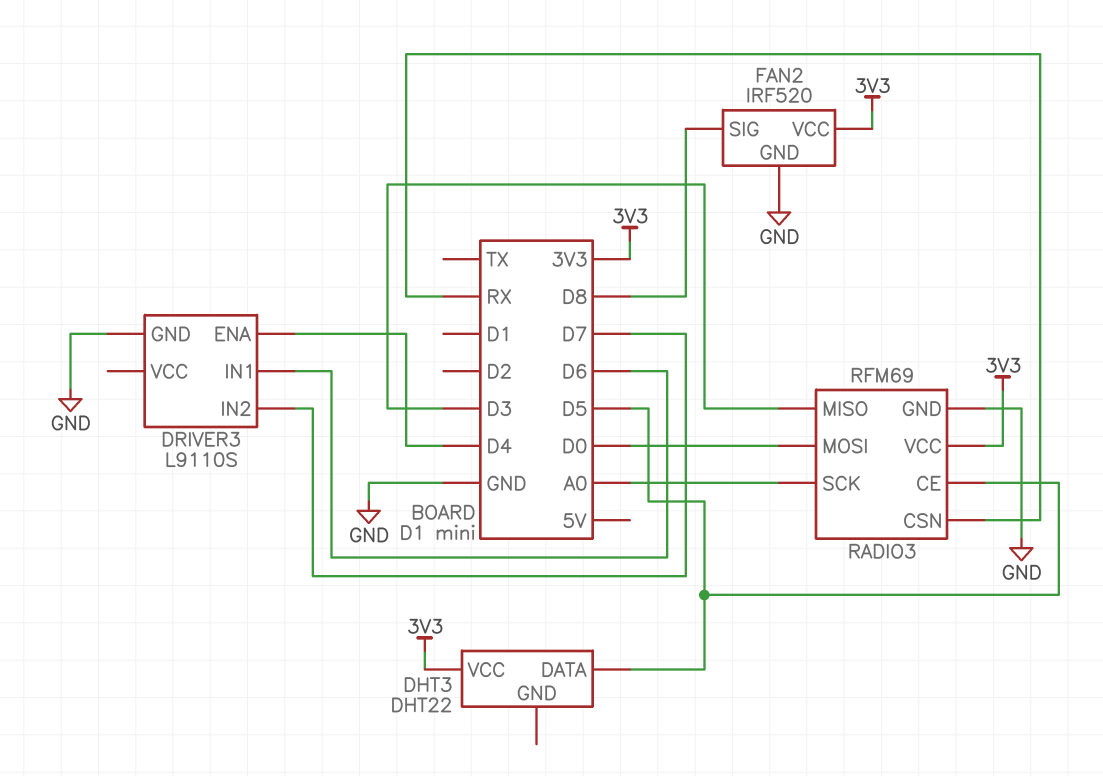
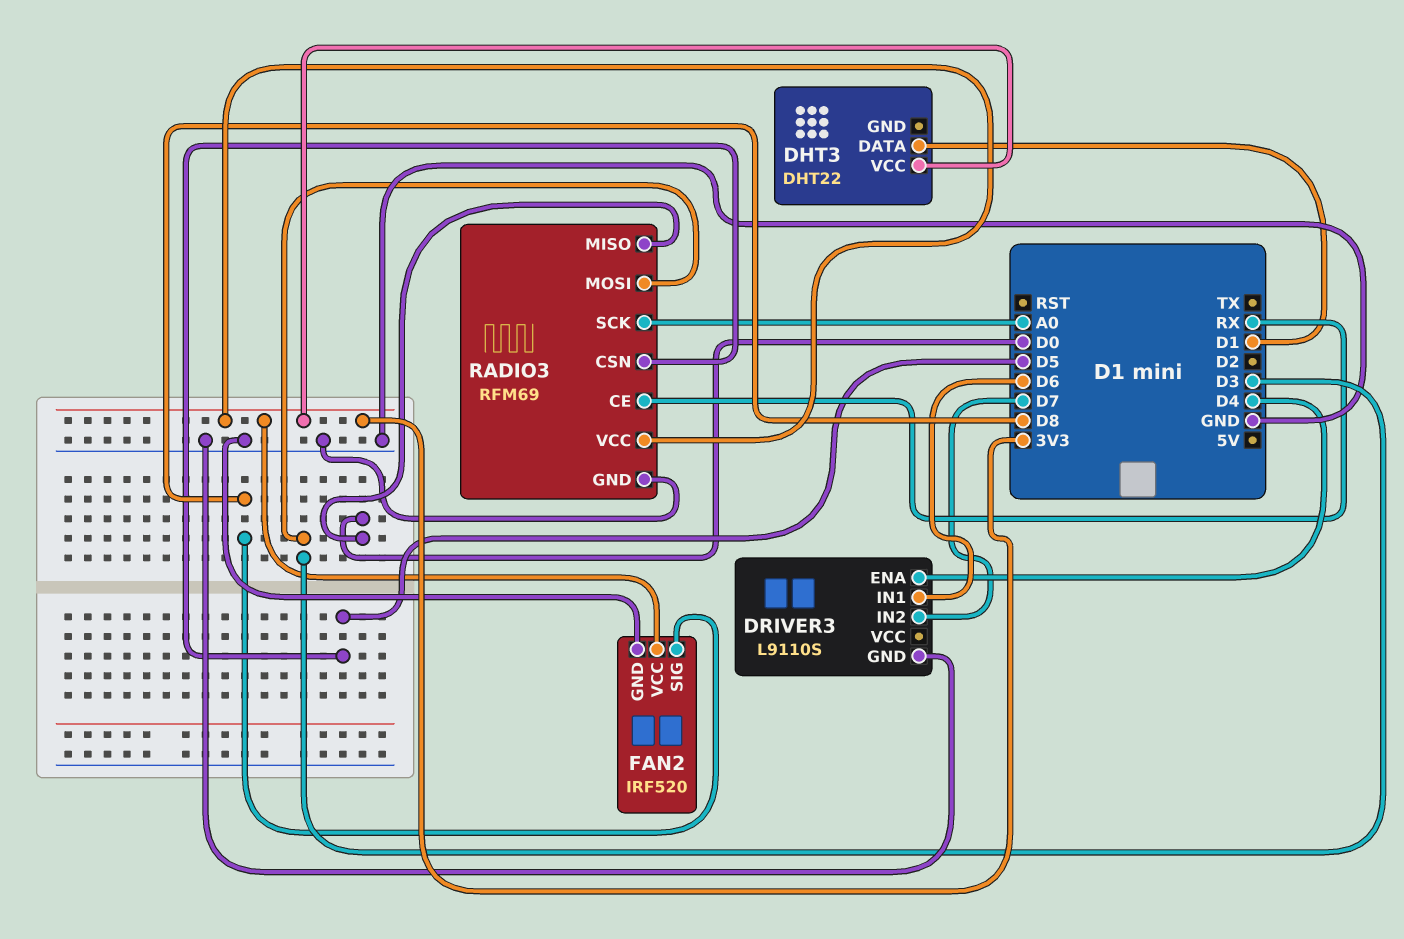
DHT3 pin DATA: D5 -> D1
RADIO3 pin CE: D5 -> RX
RADIO3 pin CSN: RX -> D5
RADIO3 pin MISO: D3 -> D0
RADIO3 pin MOSI: D0 -> D3

